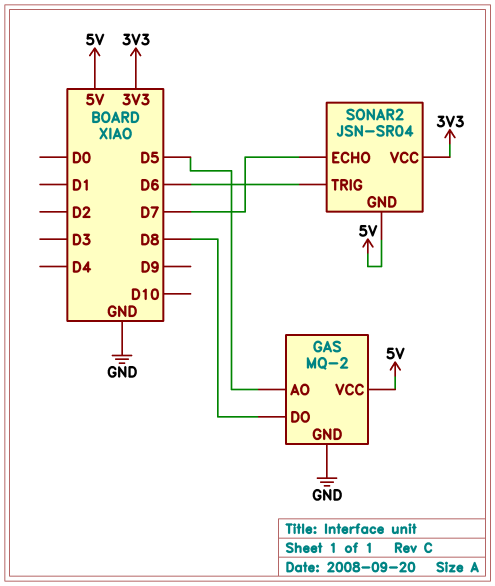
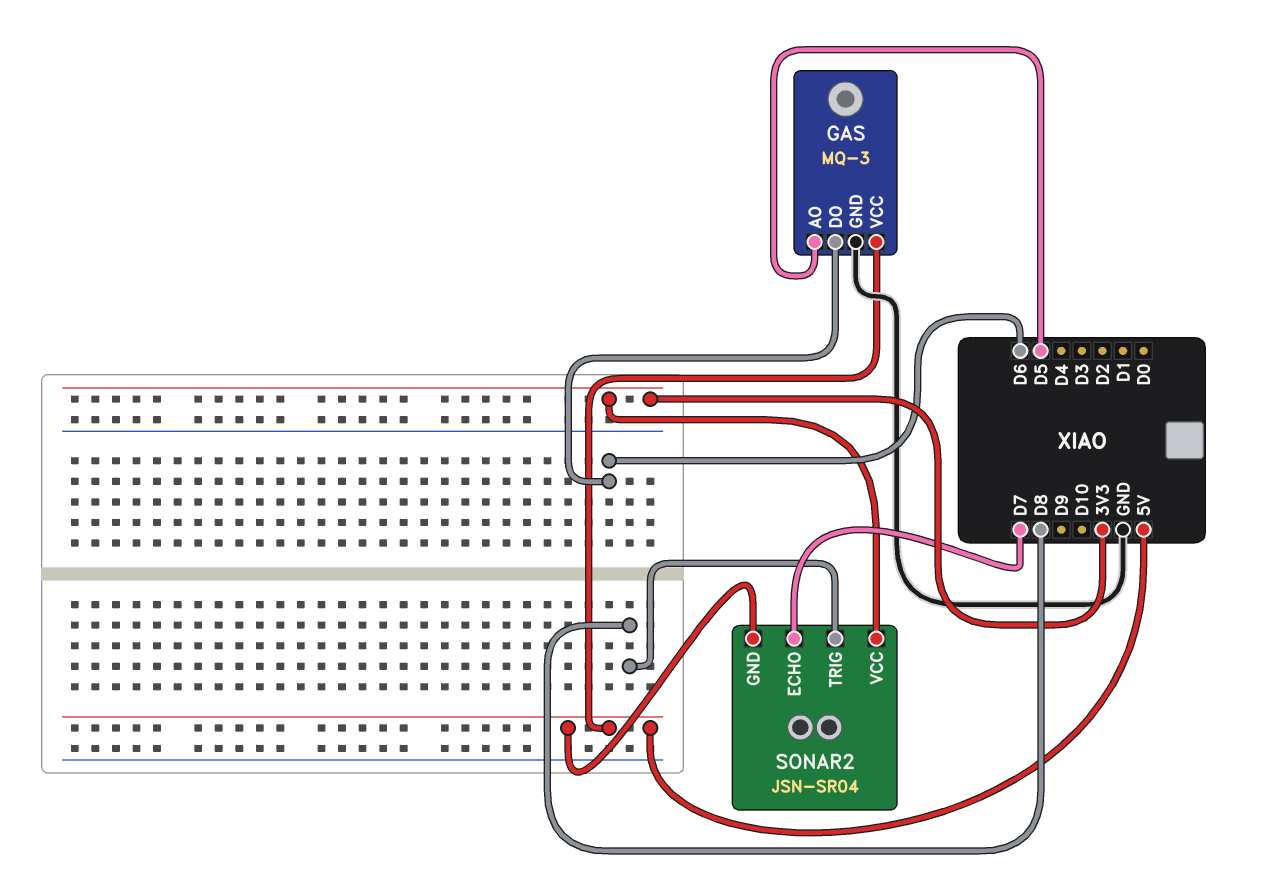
GAS: MQ-2 -> MQ-3
GAS pin DO: D8 -> D6
SONAR2 pin TRIG: D6 -> D8

